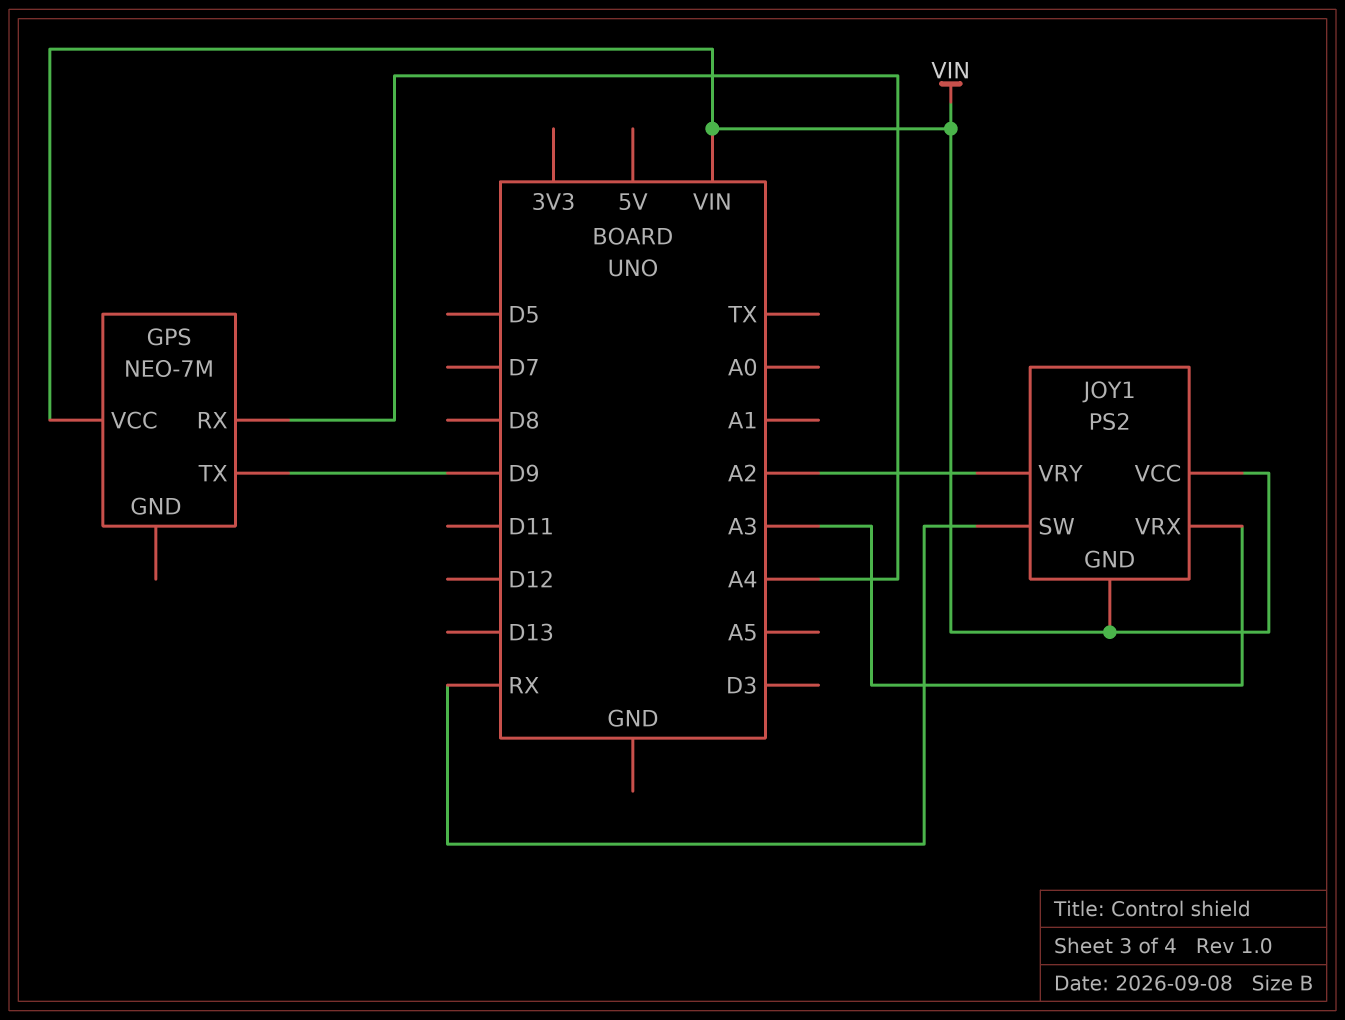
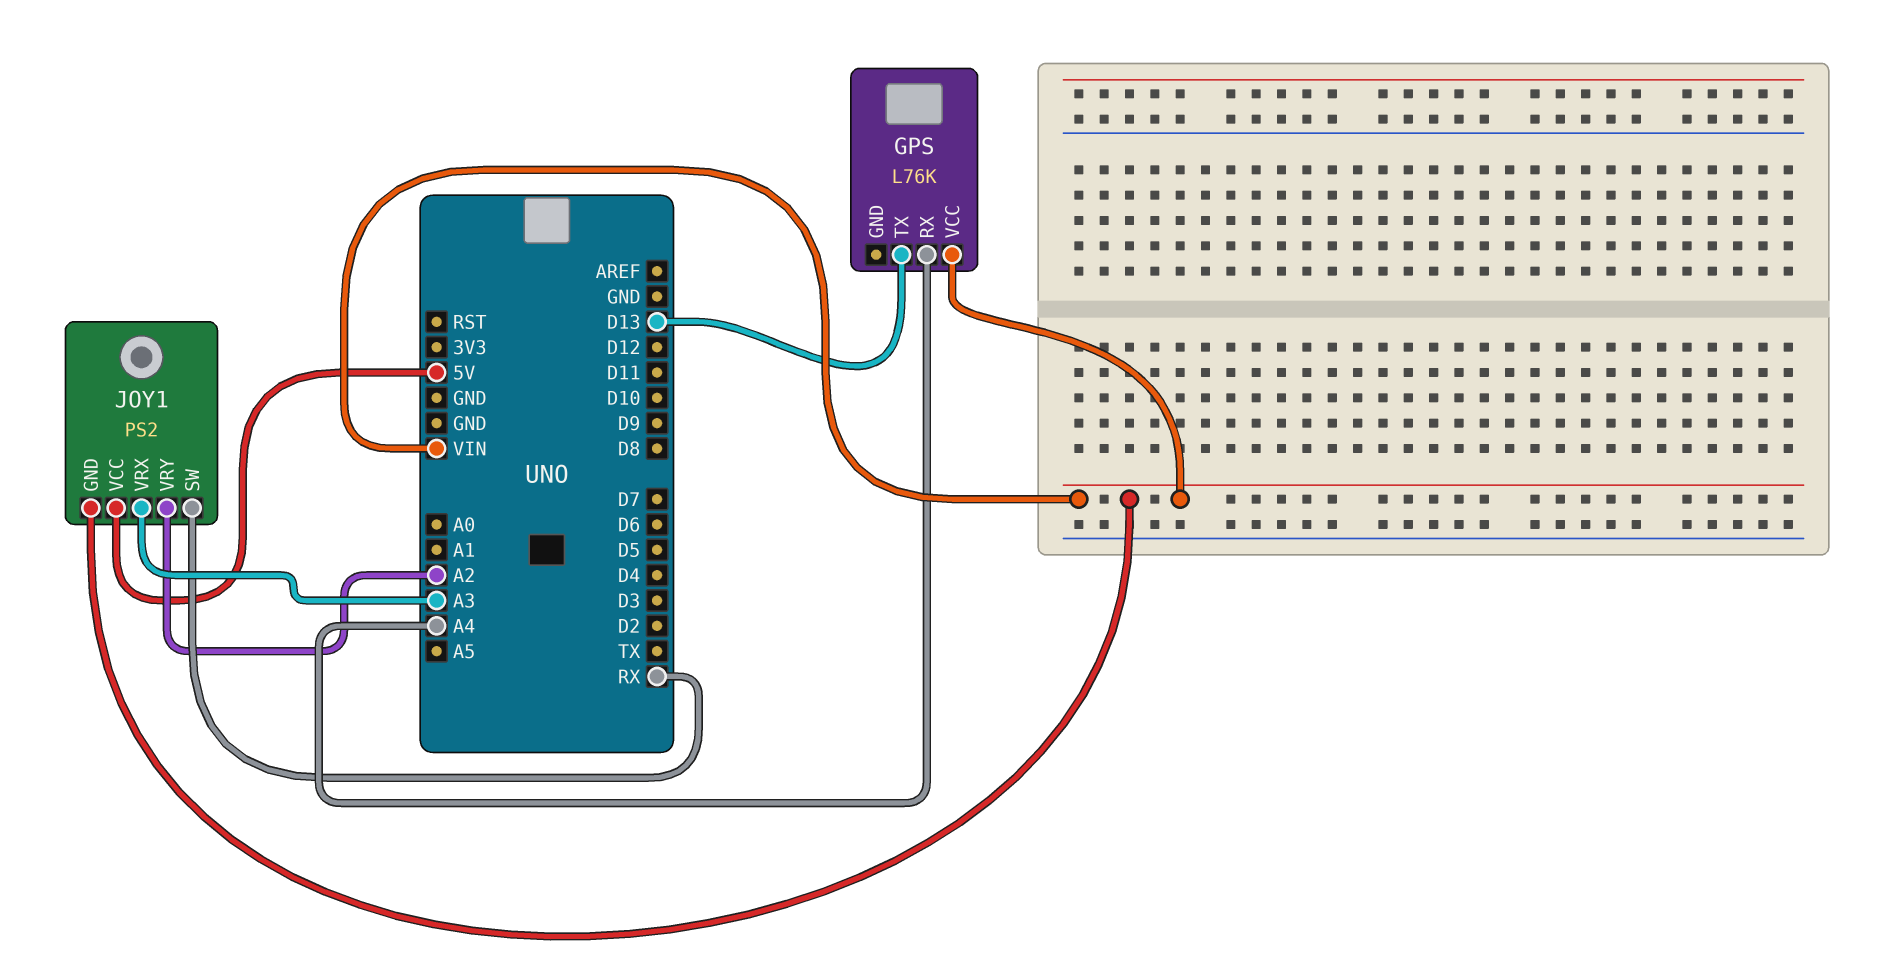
GPS: NEO-7M -> L76K
GPS pin TX: D9 -> D13
JOY1 pin VCC: VIN -> 5V

